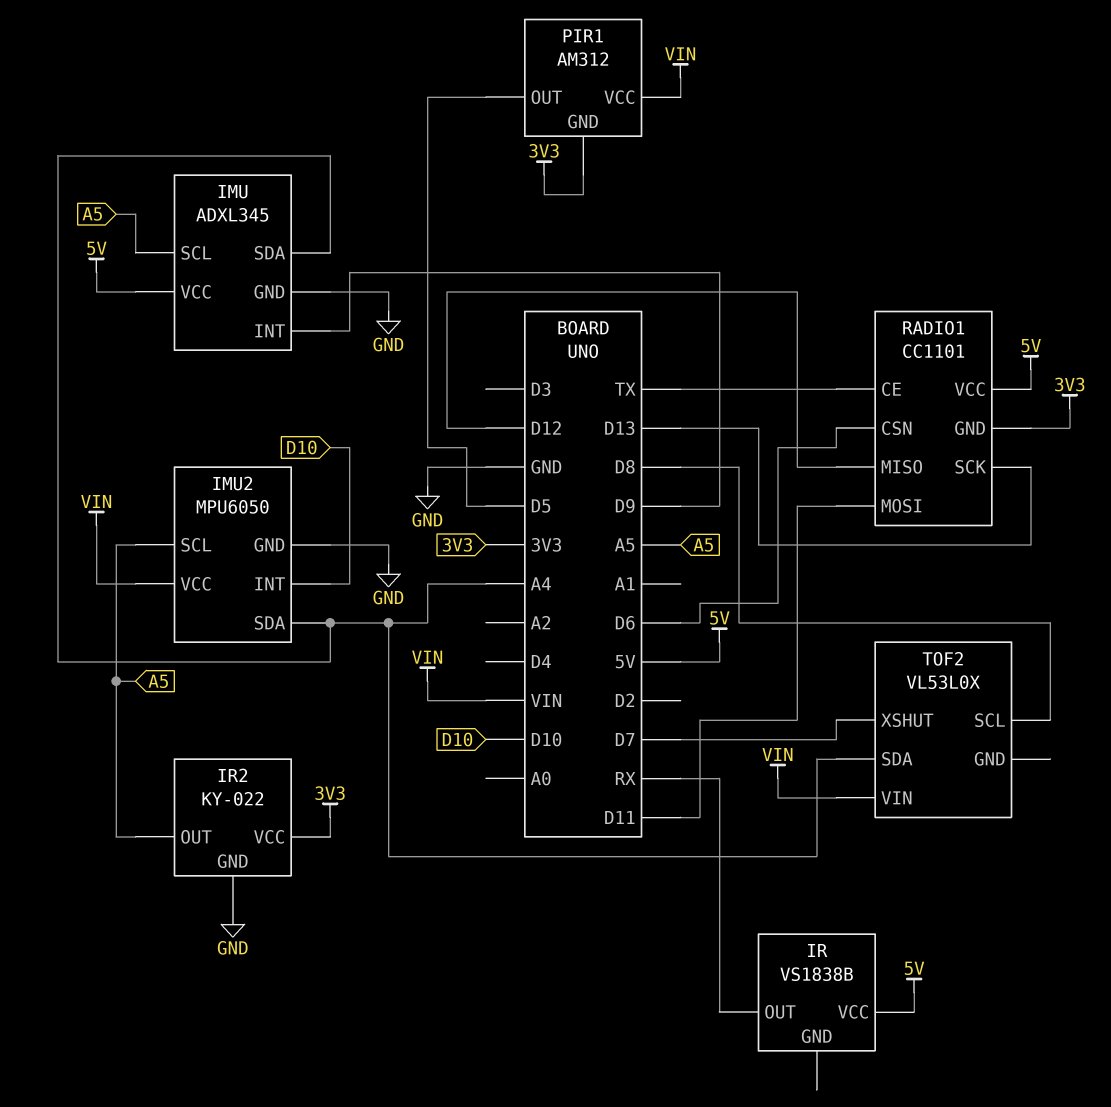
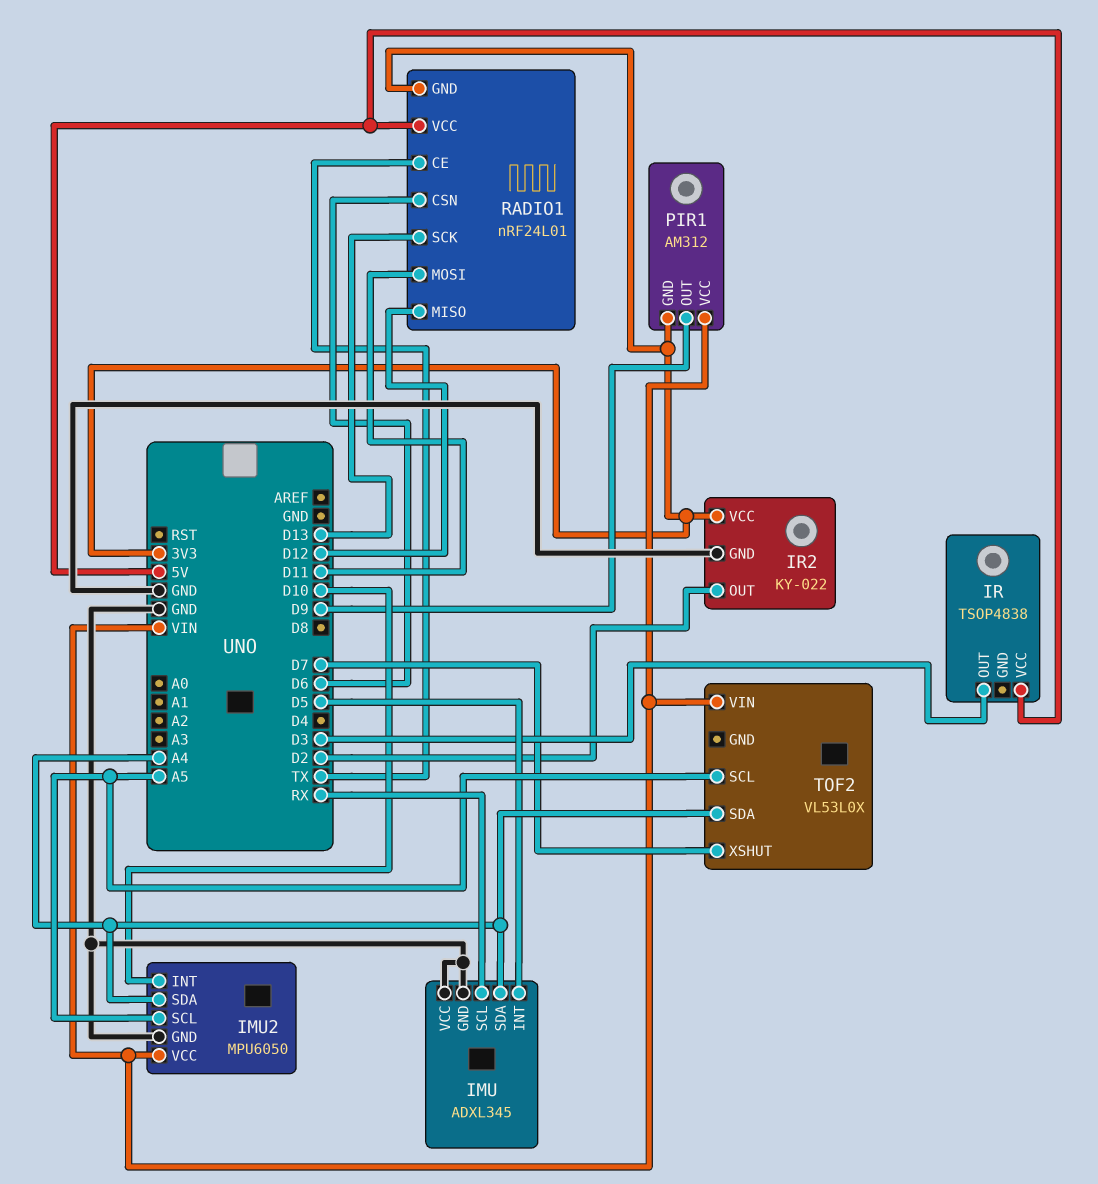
IMU pin INT: D9 -> D5
IMU pin SCL: A5 -> RX
IMU pin VCC: 5V -> GND
IR: VS1838B -> TSOP4838
IR pin OUT: RX -> D3
IR2 pin OUT: A5 -> D2
PIR1 pin OUT: D5 -> D9
RADIO1: CC1101 -> nRF24L01
TOF2 pin SCL: D8 -> A5

